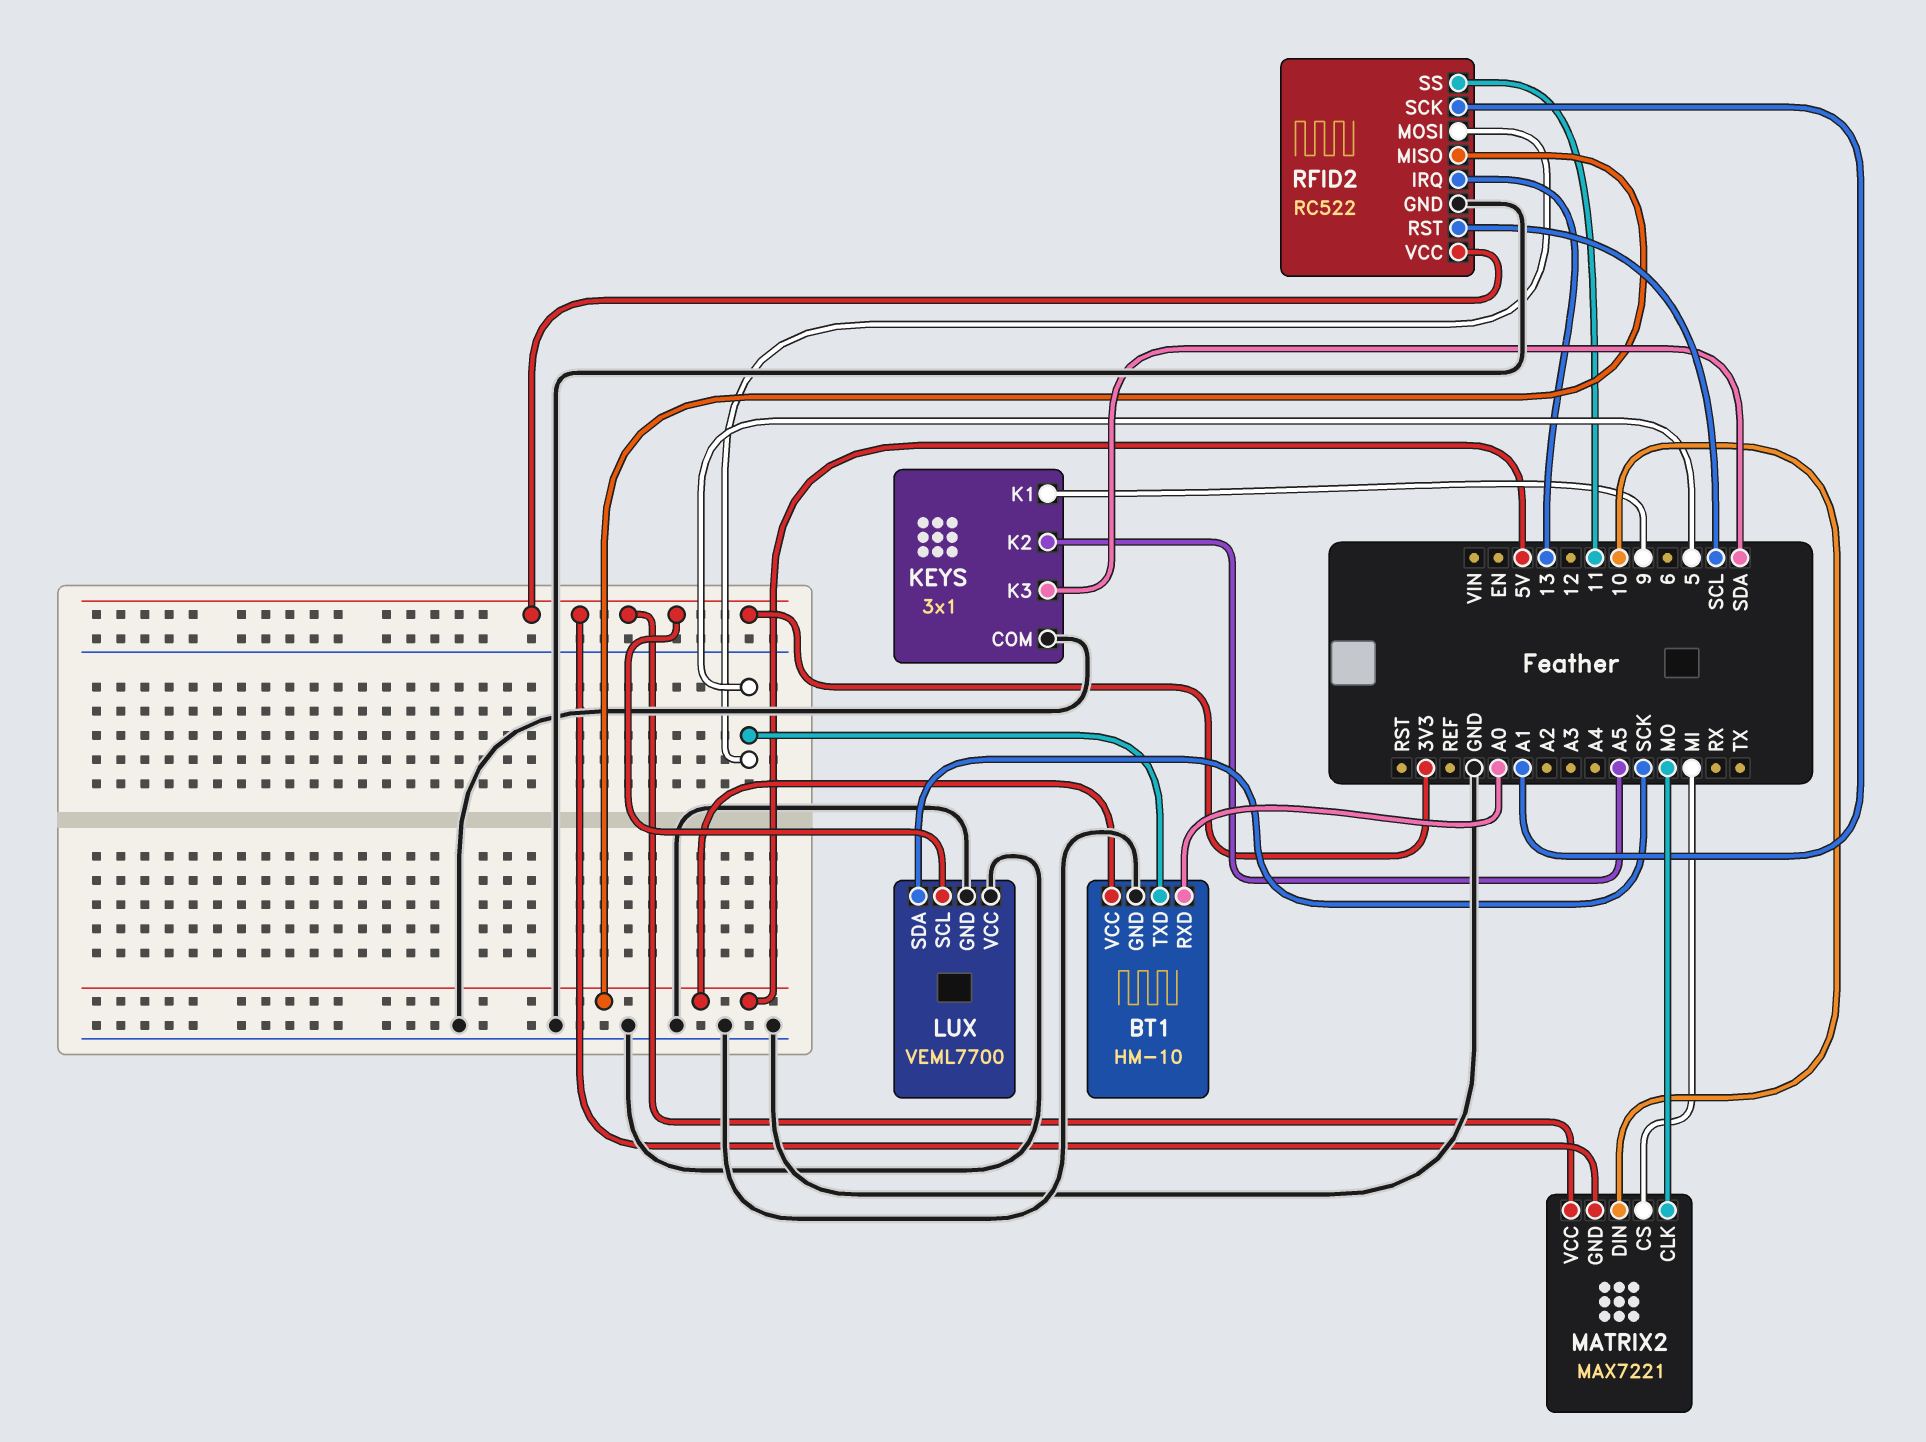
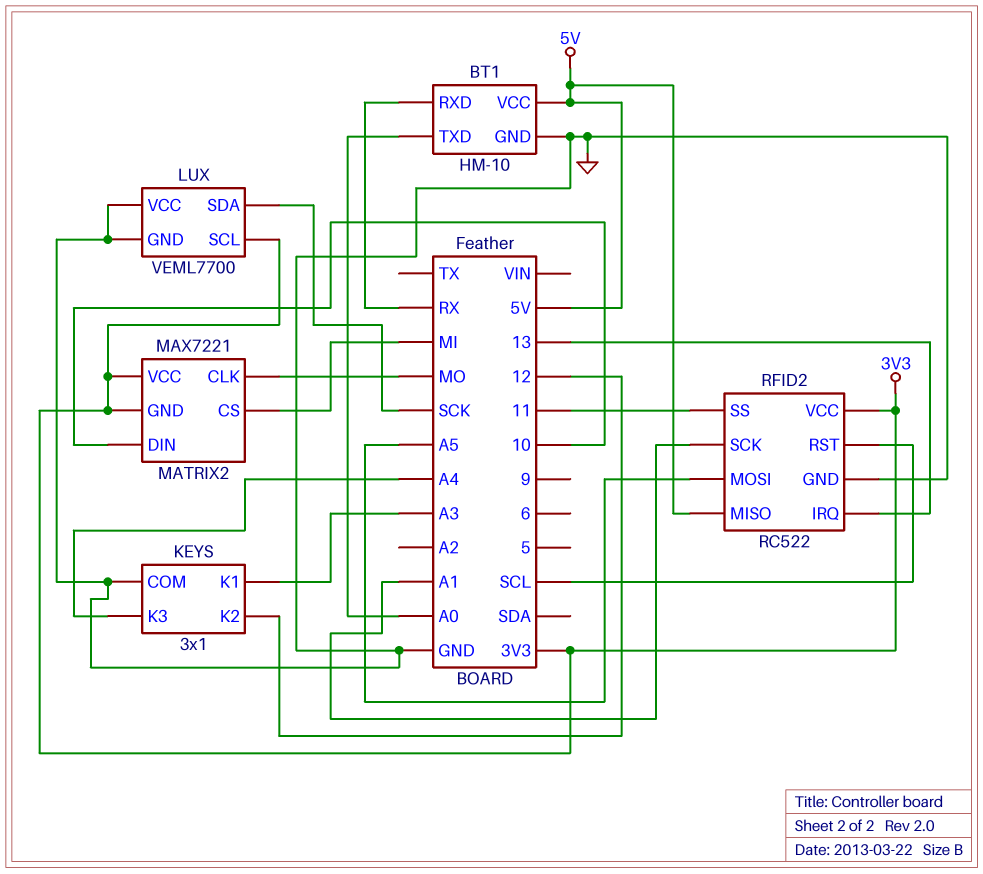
BT1 pin RXD: A0 -> RX
BT1 pin TXD: 5 -> A0
KEYS pin K1: 9 -> A3
KEYS pin K2: A5 -> 12
KEYS pin K3: SDA -> A4
RFID2 pin MOSI: 5 -> A5

